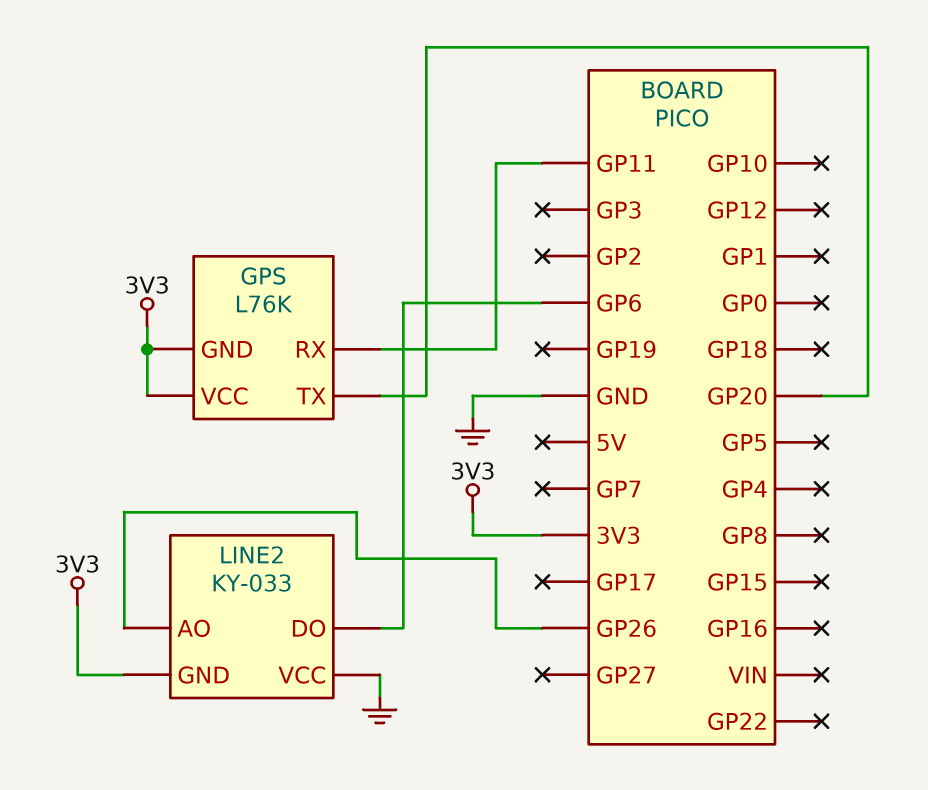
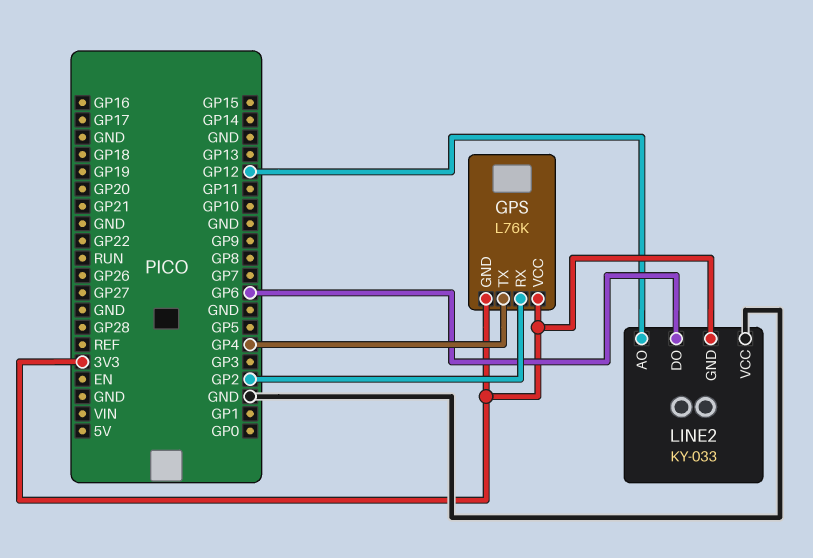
GPS pin RX: GP11 -> GP2
GPS pin TX: GP20 -> GP4
LINE2 pin AO: GP26 -> GP12

